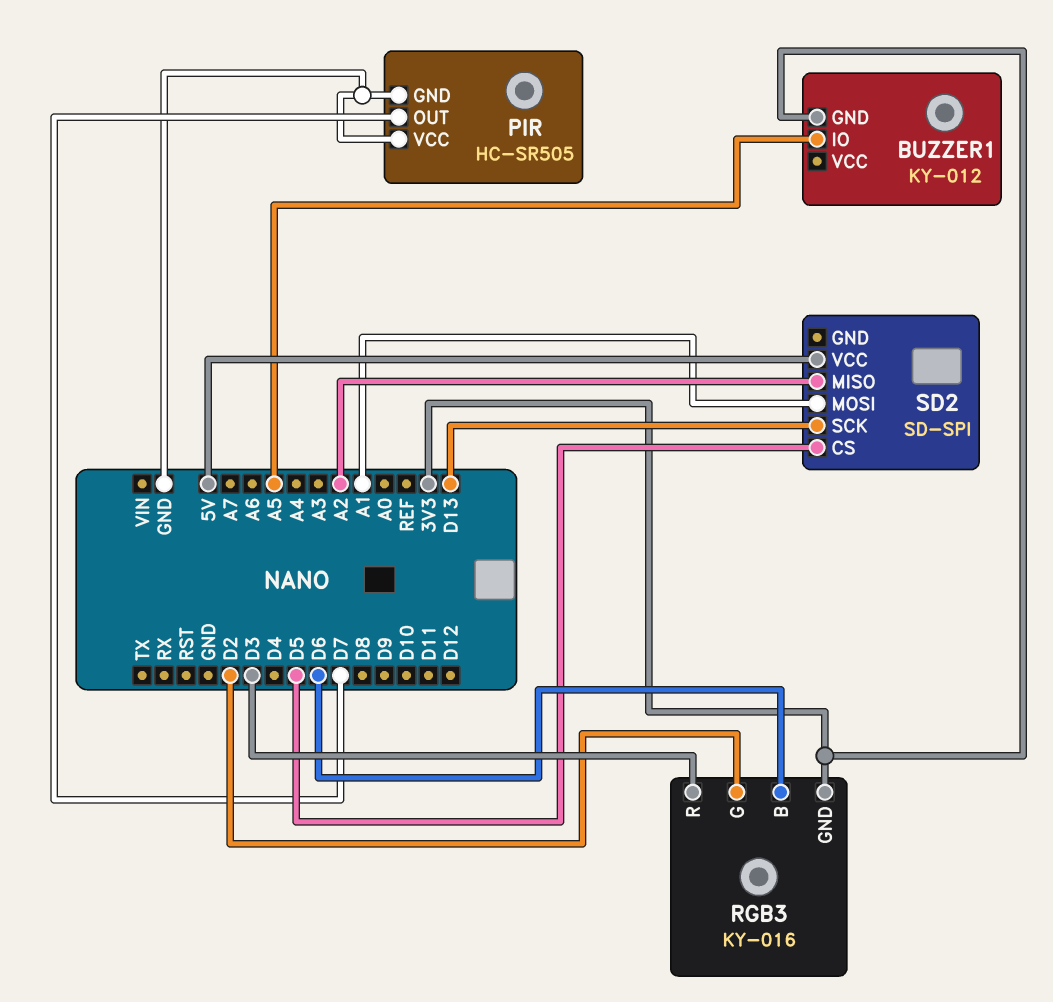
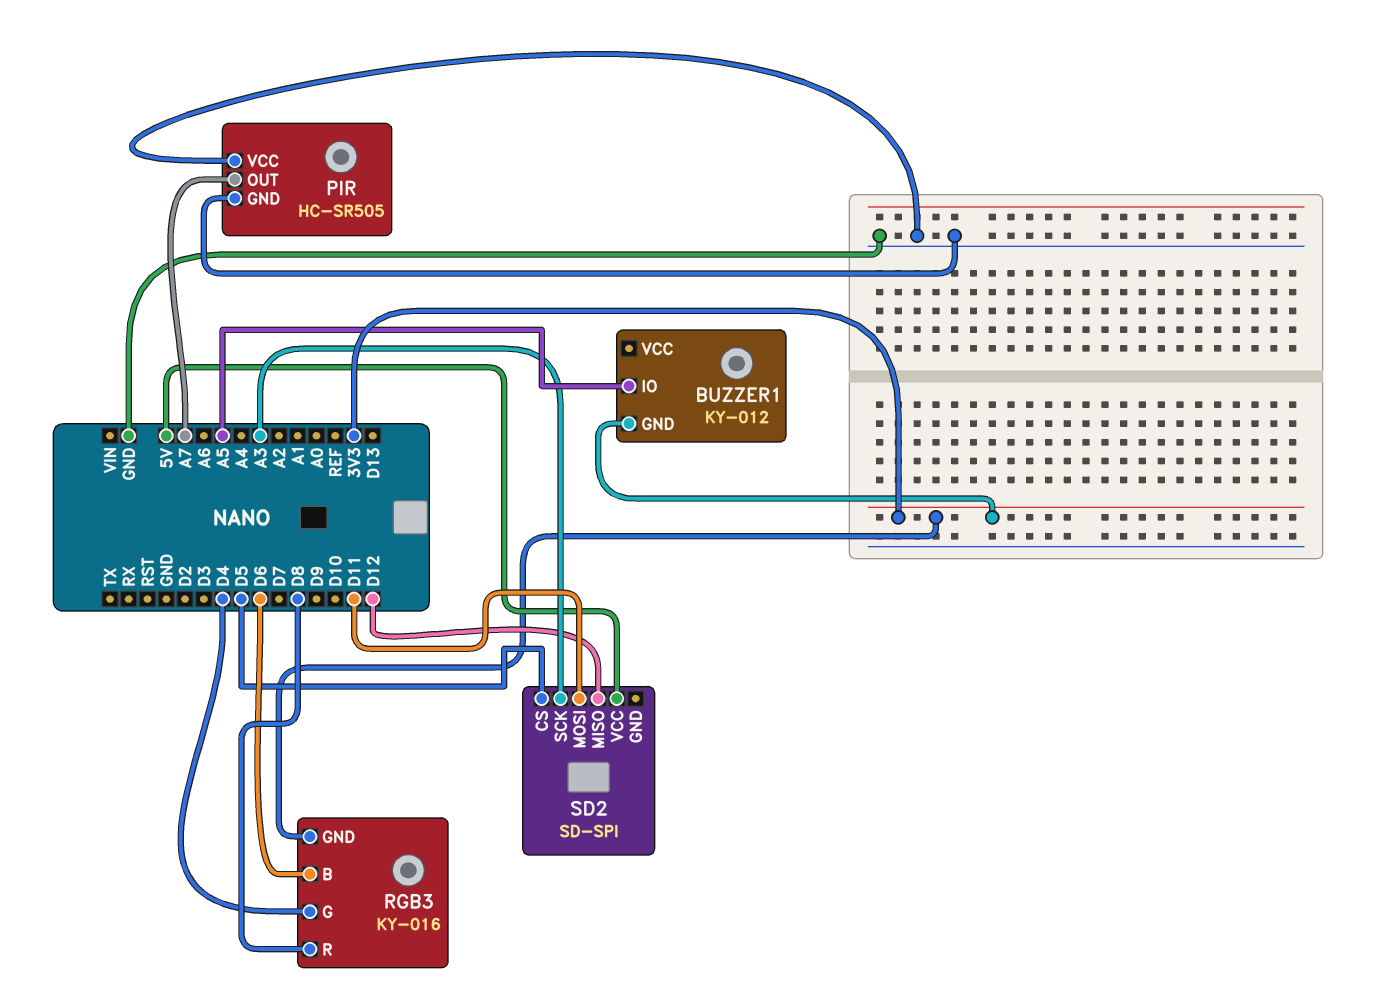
PIR pin OUT: D7 -> A7
RGB3 pin G: D2 -> D4
RGB3 pin R: D3 -> D8
SD2 pin MISO: A2 -> D12
SD2 pin MOSI: A1 -> D11
SD2 pin SCK: D13 -> A3

